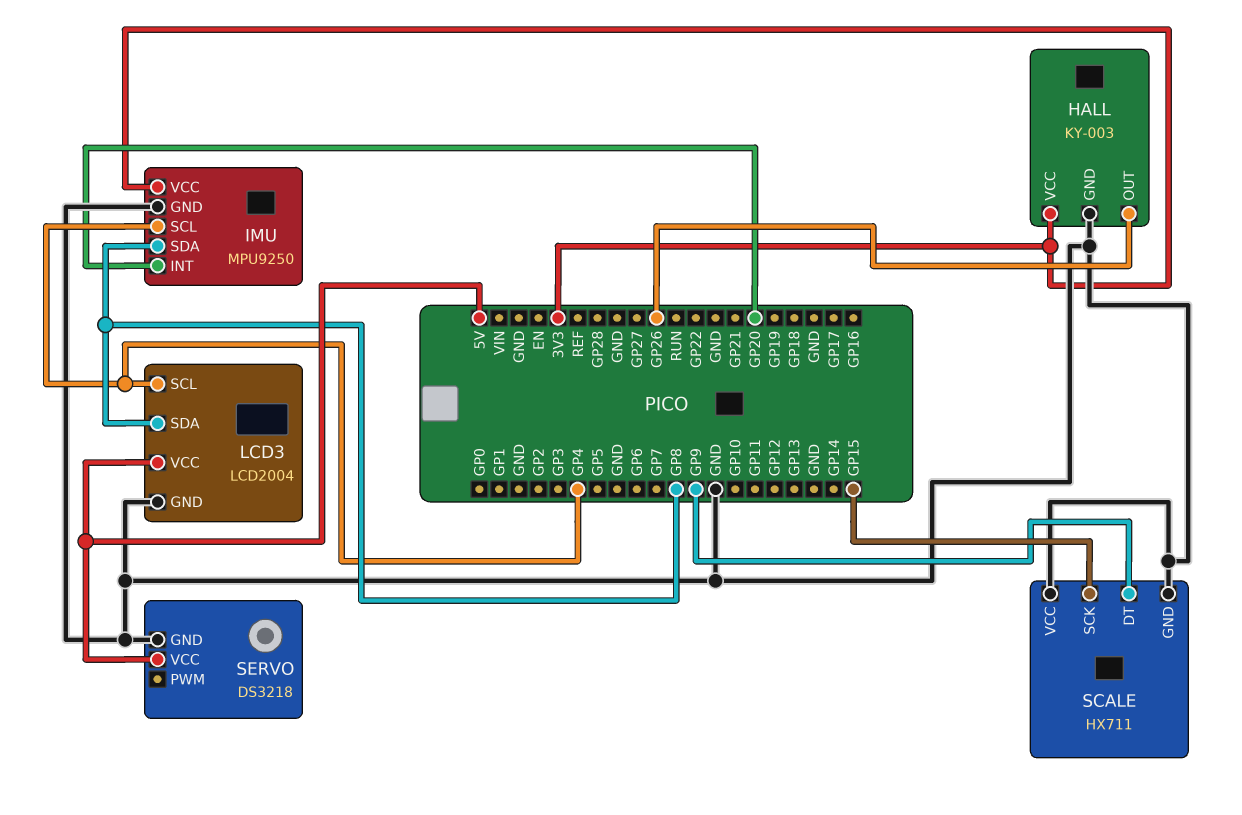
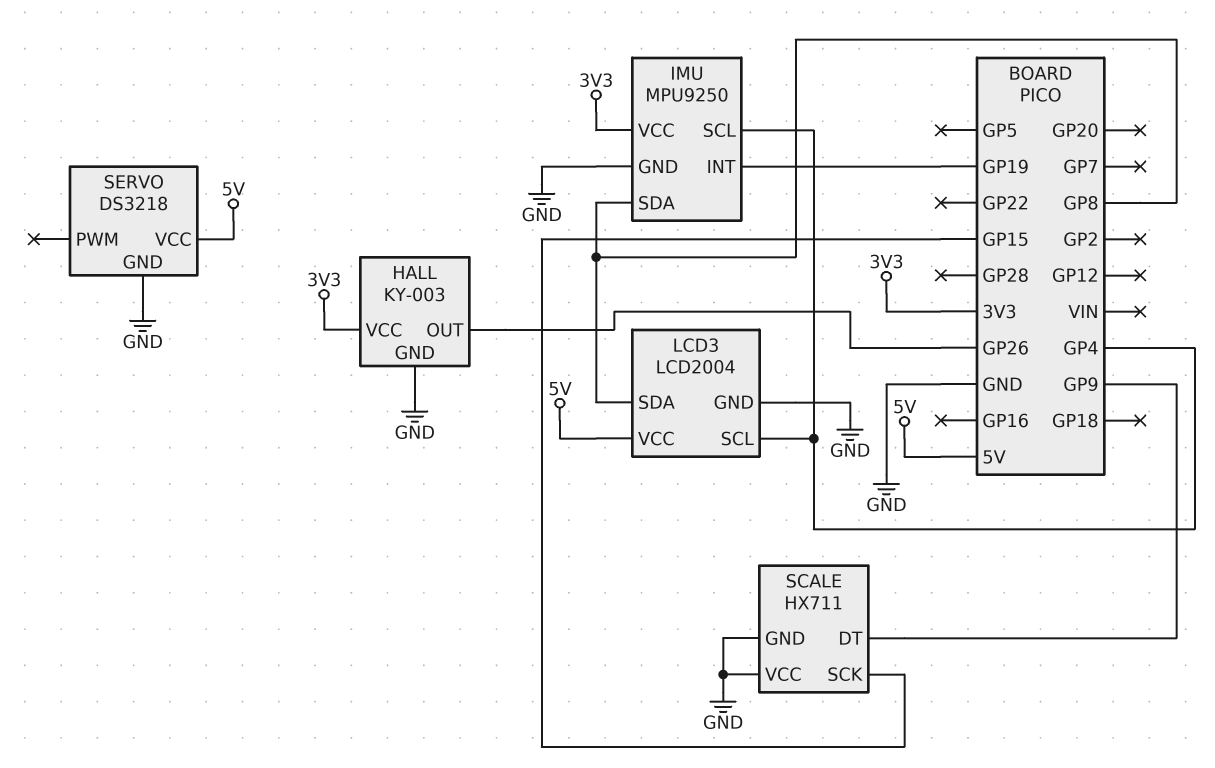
IMU pin INT: GP20 -> GP19

